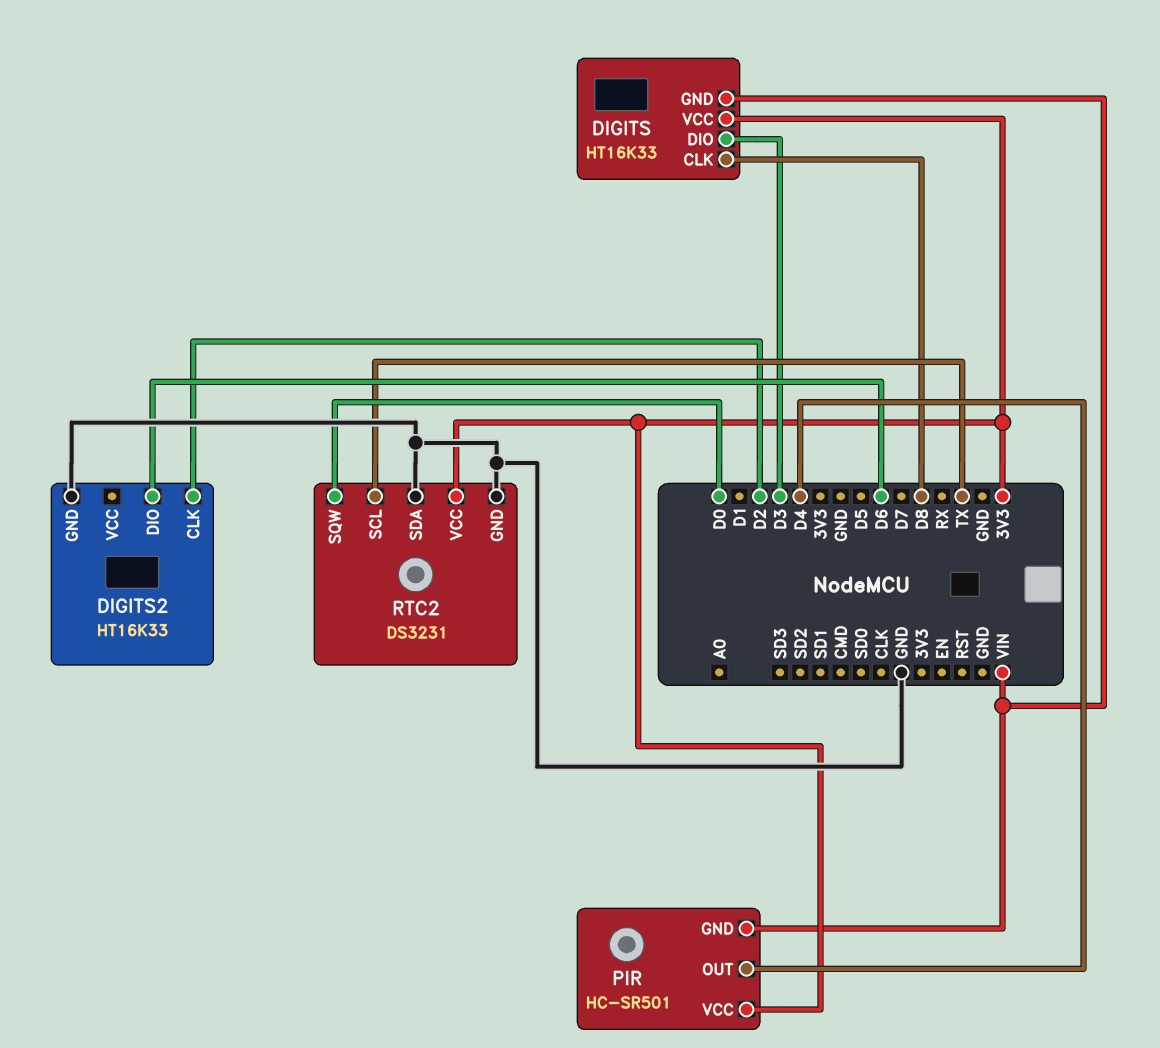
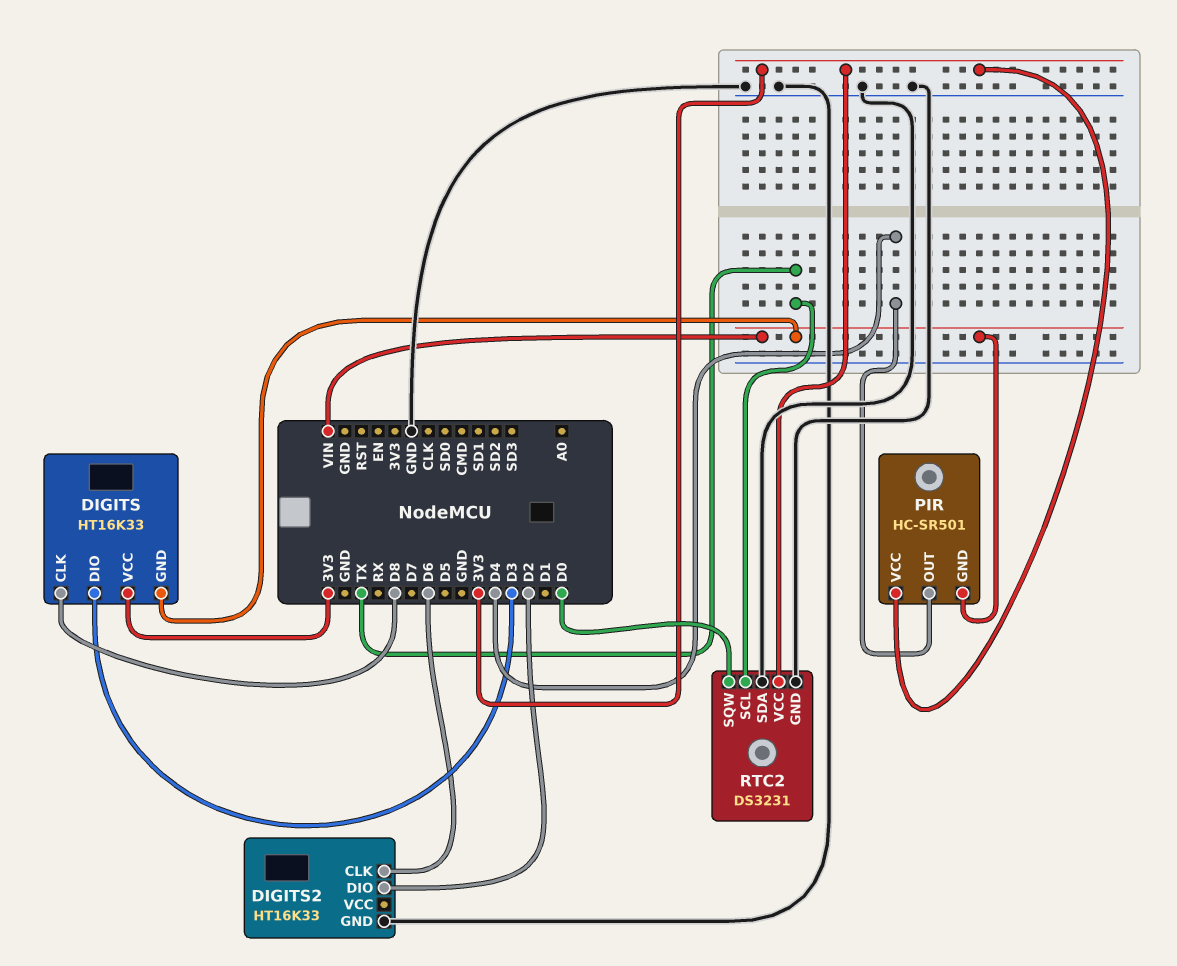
DIGITS2 pin CLK: D2 -> D6
DIGITS2 pin DIO: D6 -> D2

